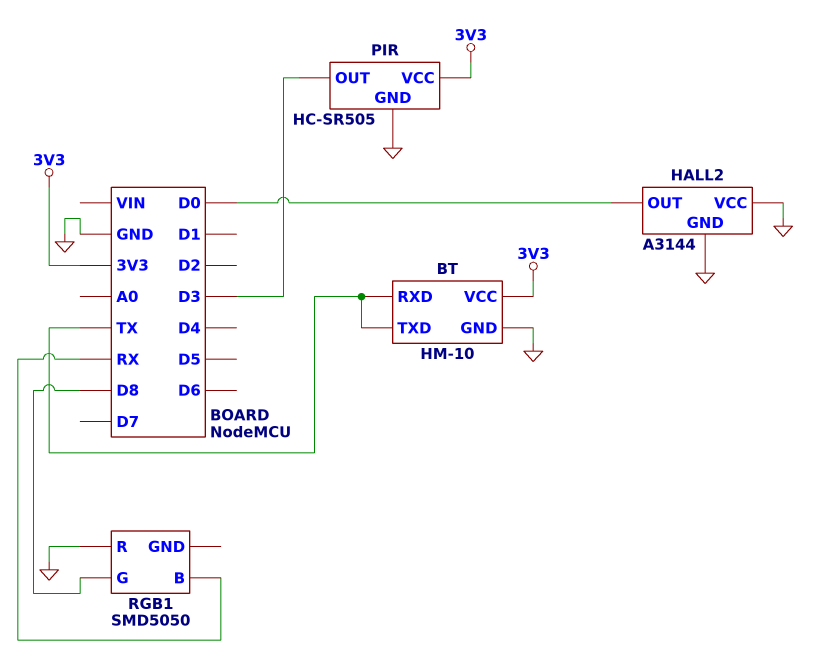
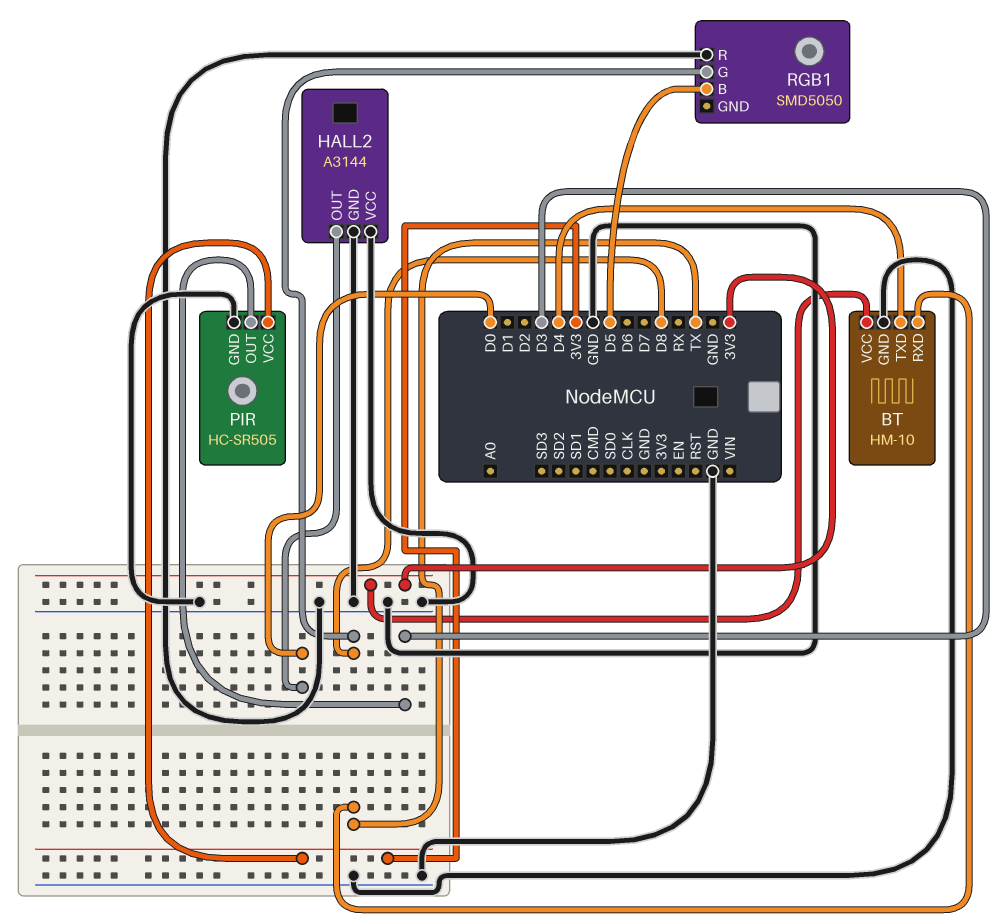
BT pin TXD: TX -> D4
RGB1 pin B: RX -> D5

